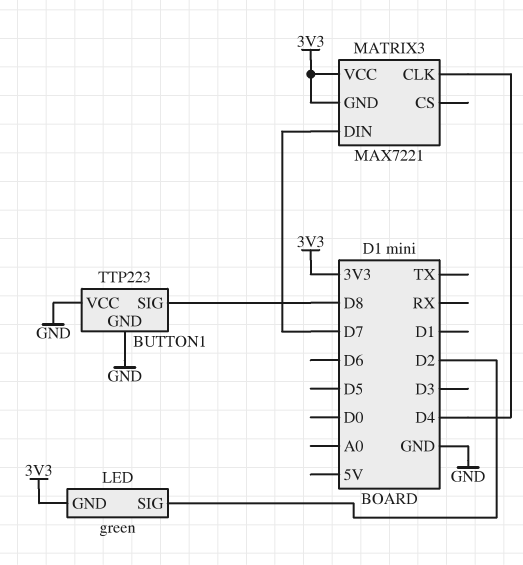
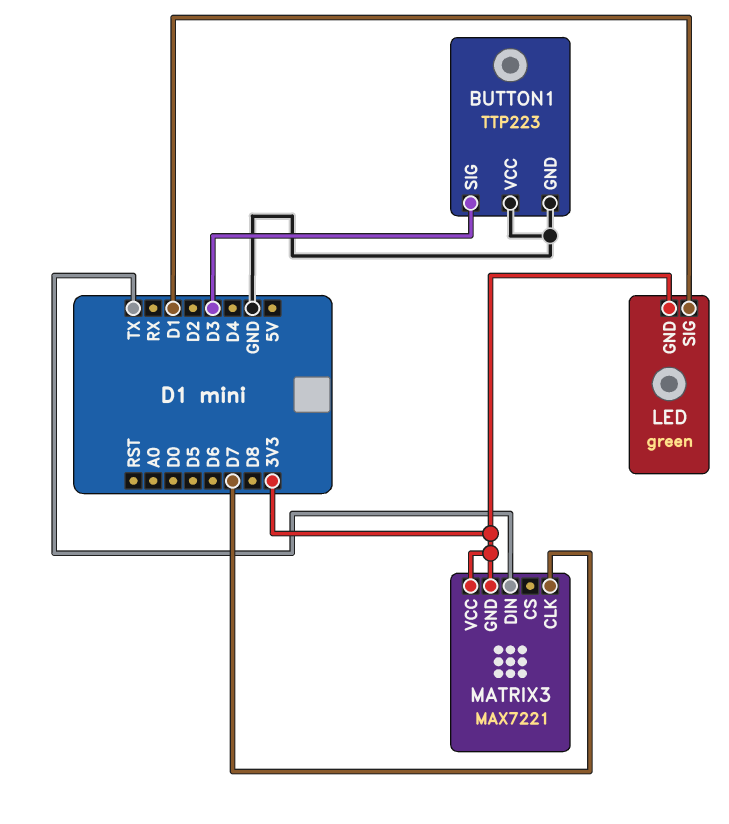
BUTTON1 pin SIG: D8 -> D3
LED pin SIG: D2 -> D1
MATRIX3 pin CLK: D4 -> D7
MATRIX3 pin DIN: D7 -> TX

